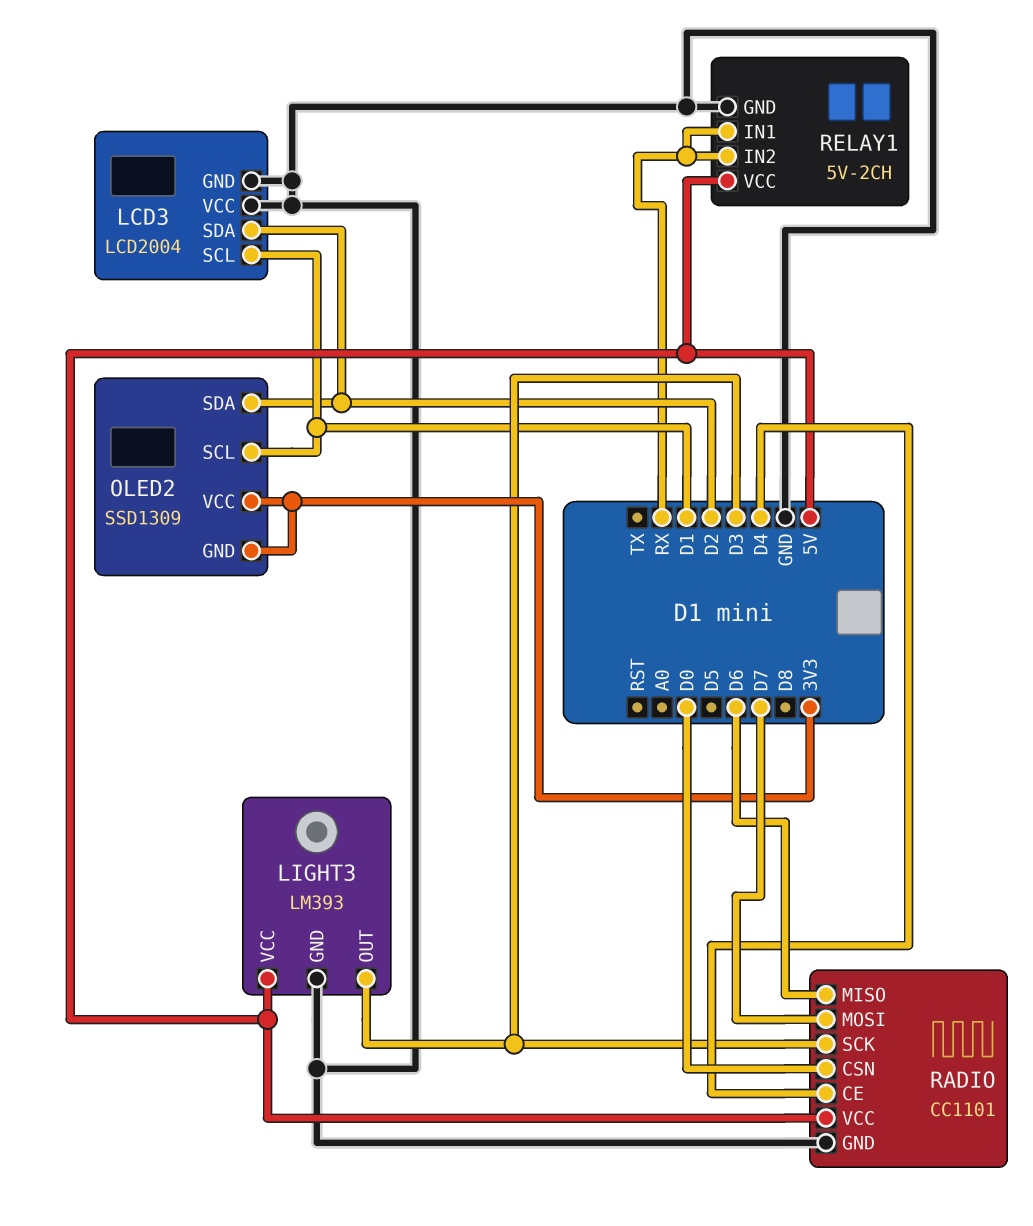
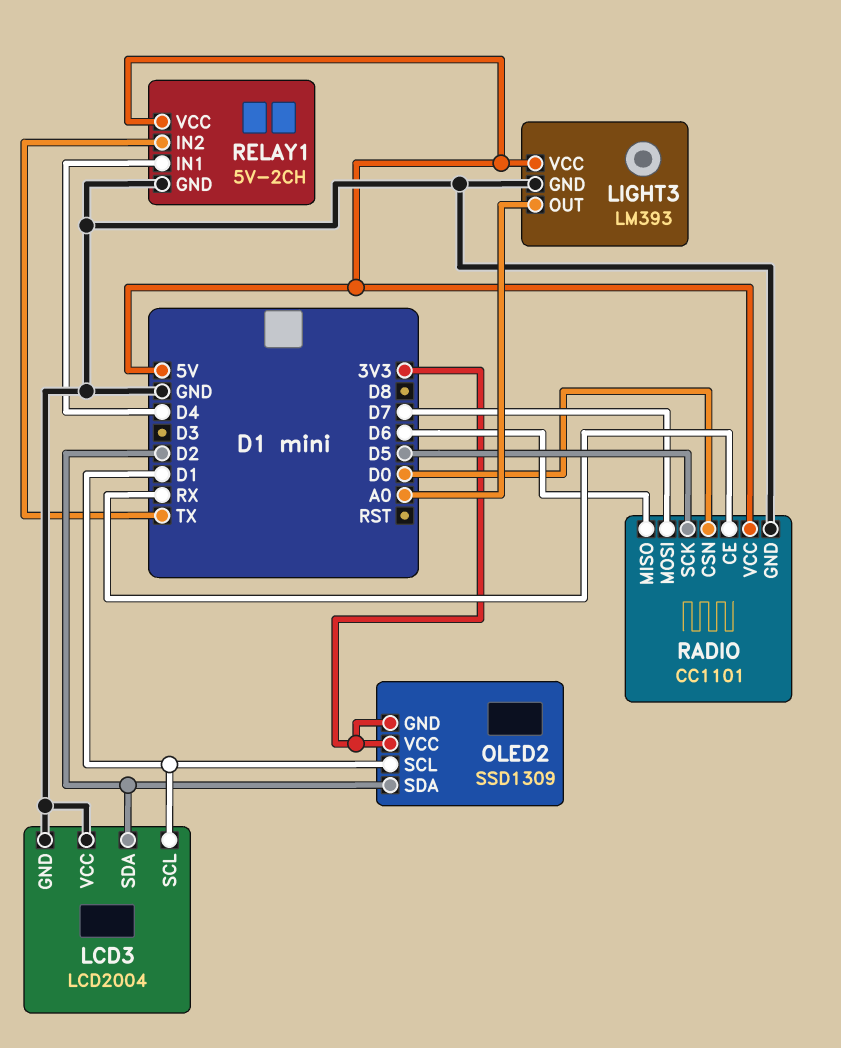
LIGHT3 pin OUT: D3 -> A0
RADIO pin CE: D4 -> RX
RADIO pin SCK: D3 -> D5
RELAY1 pin IN1: RX -> D4
RELAY1 pin IN2: RX -> TX

